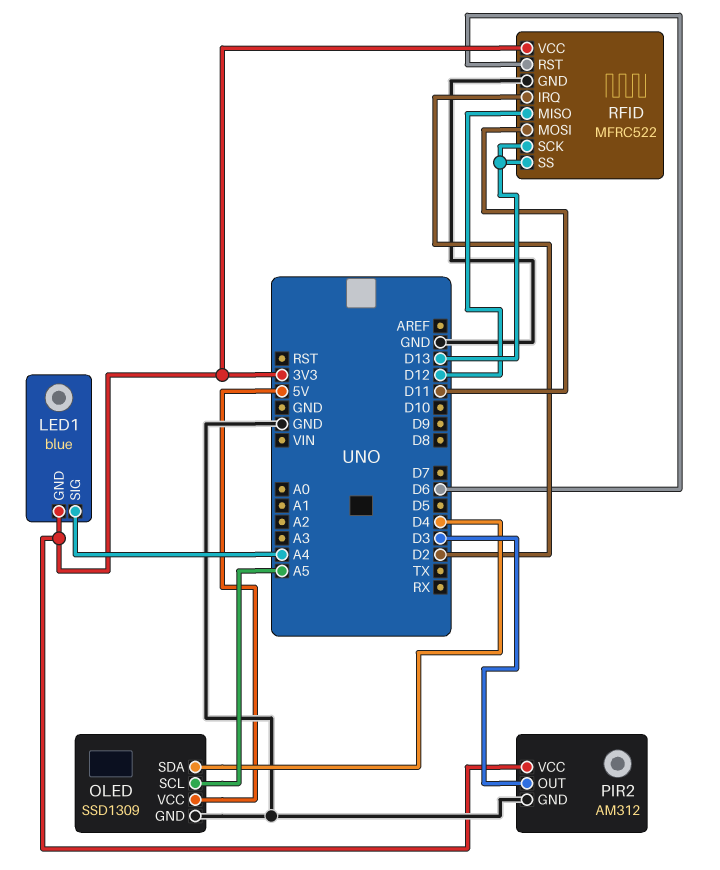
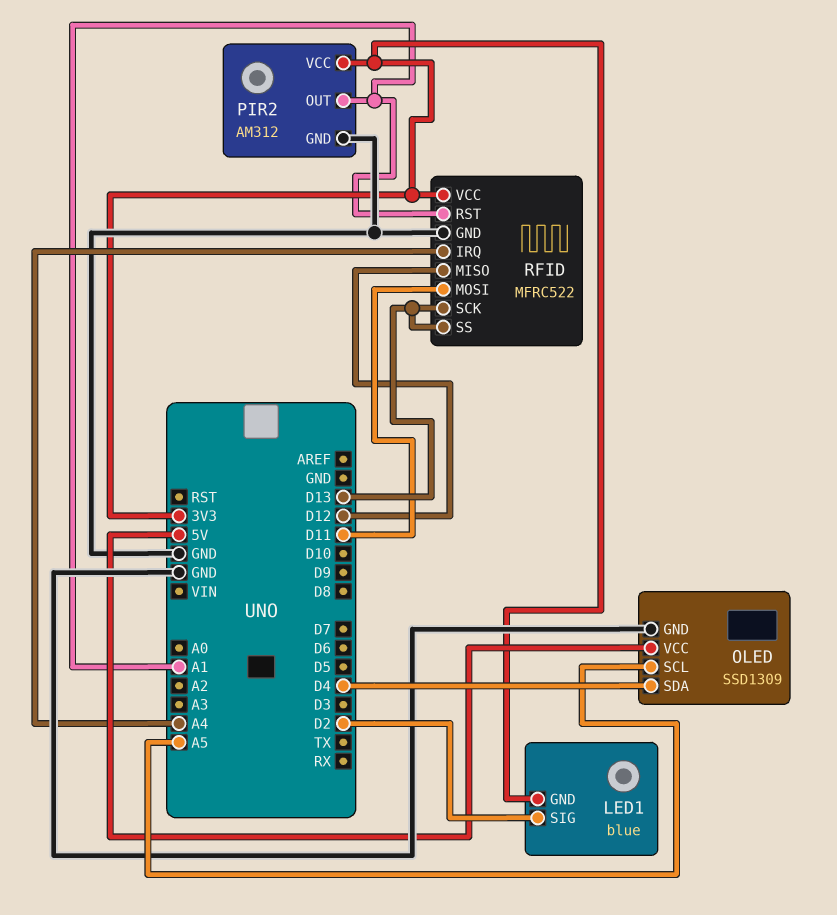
LED1 pin SIG: A4 -> D2
PIR2 pin OUT: D3 -> A1
RFID pin IRQ: D2 -> A4
RFID pin RST: D6 -> A1

